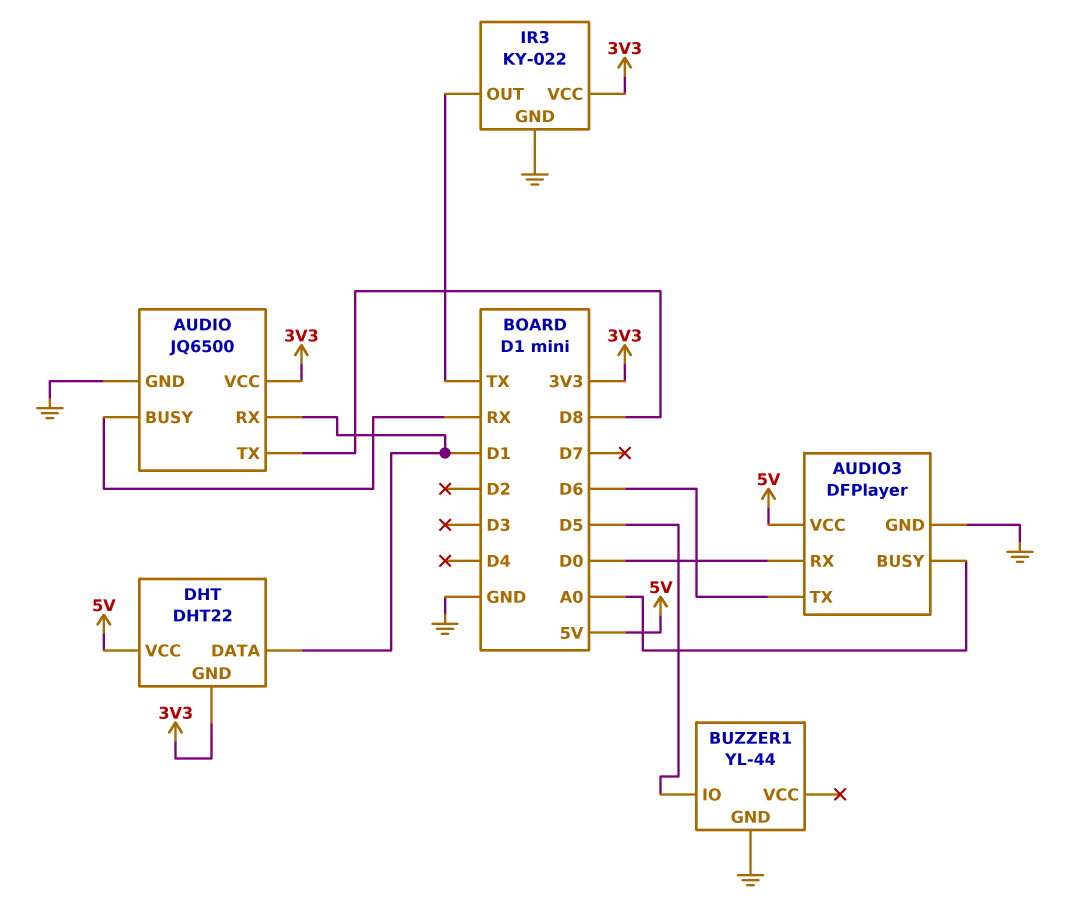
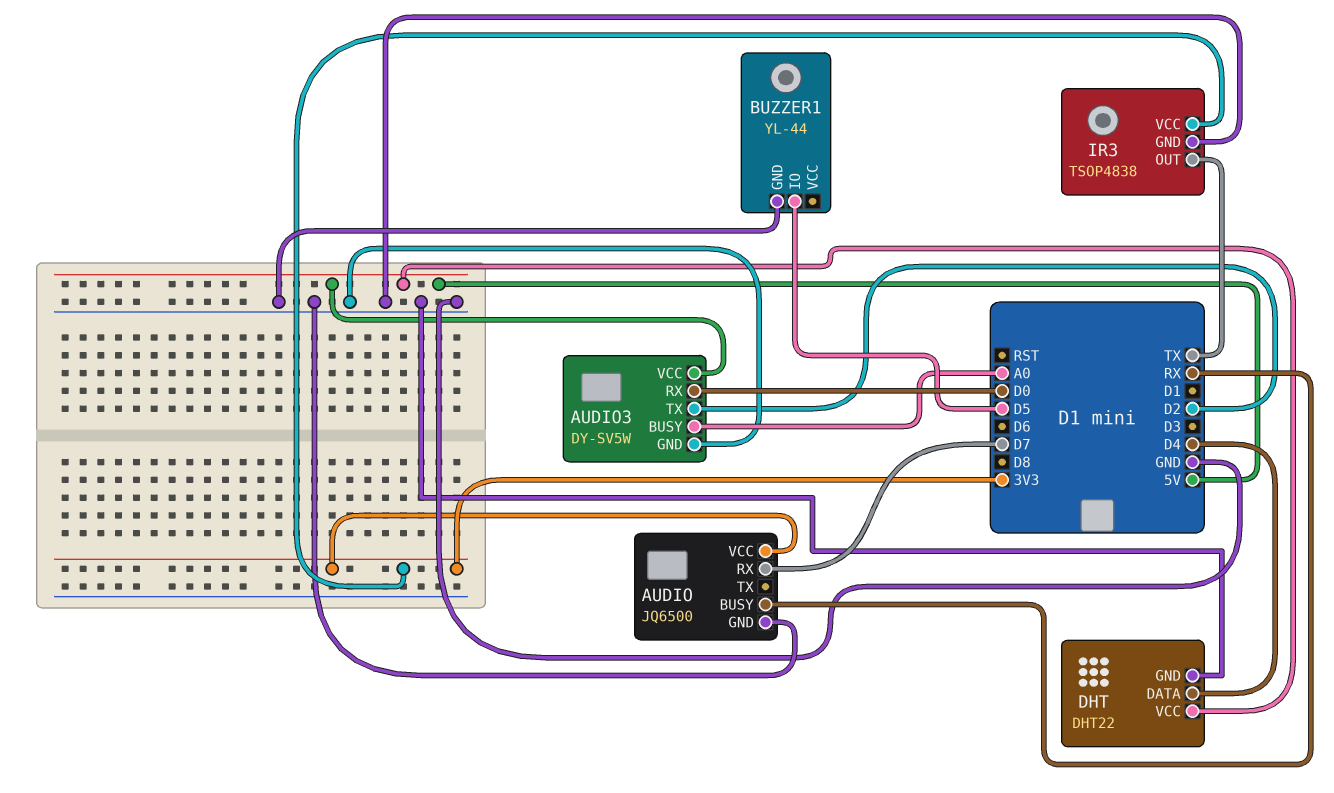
AUDIO pin RX: D1 -> D7
AUDIO pin TX: D8 -> none
AUDIO3: DFPlayer -> DY-SV5W
AUDIO3 pin TX: D6 -> D2
DHT pin DATA: D1 -> D4
DHT pin GND: 3V3 -> GND
IR3: KY-022 -> TSOP4838

